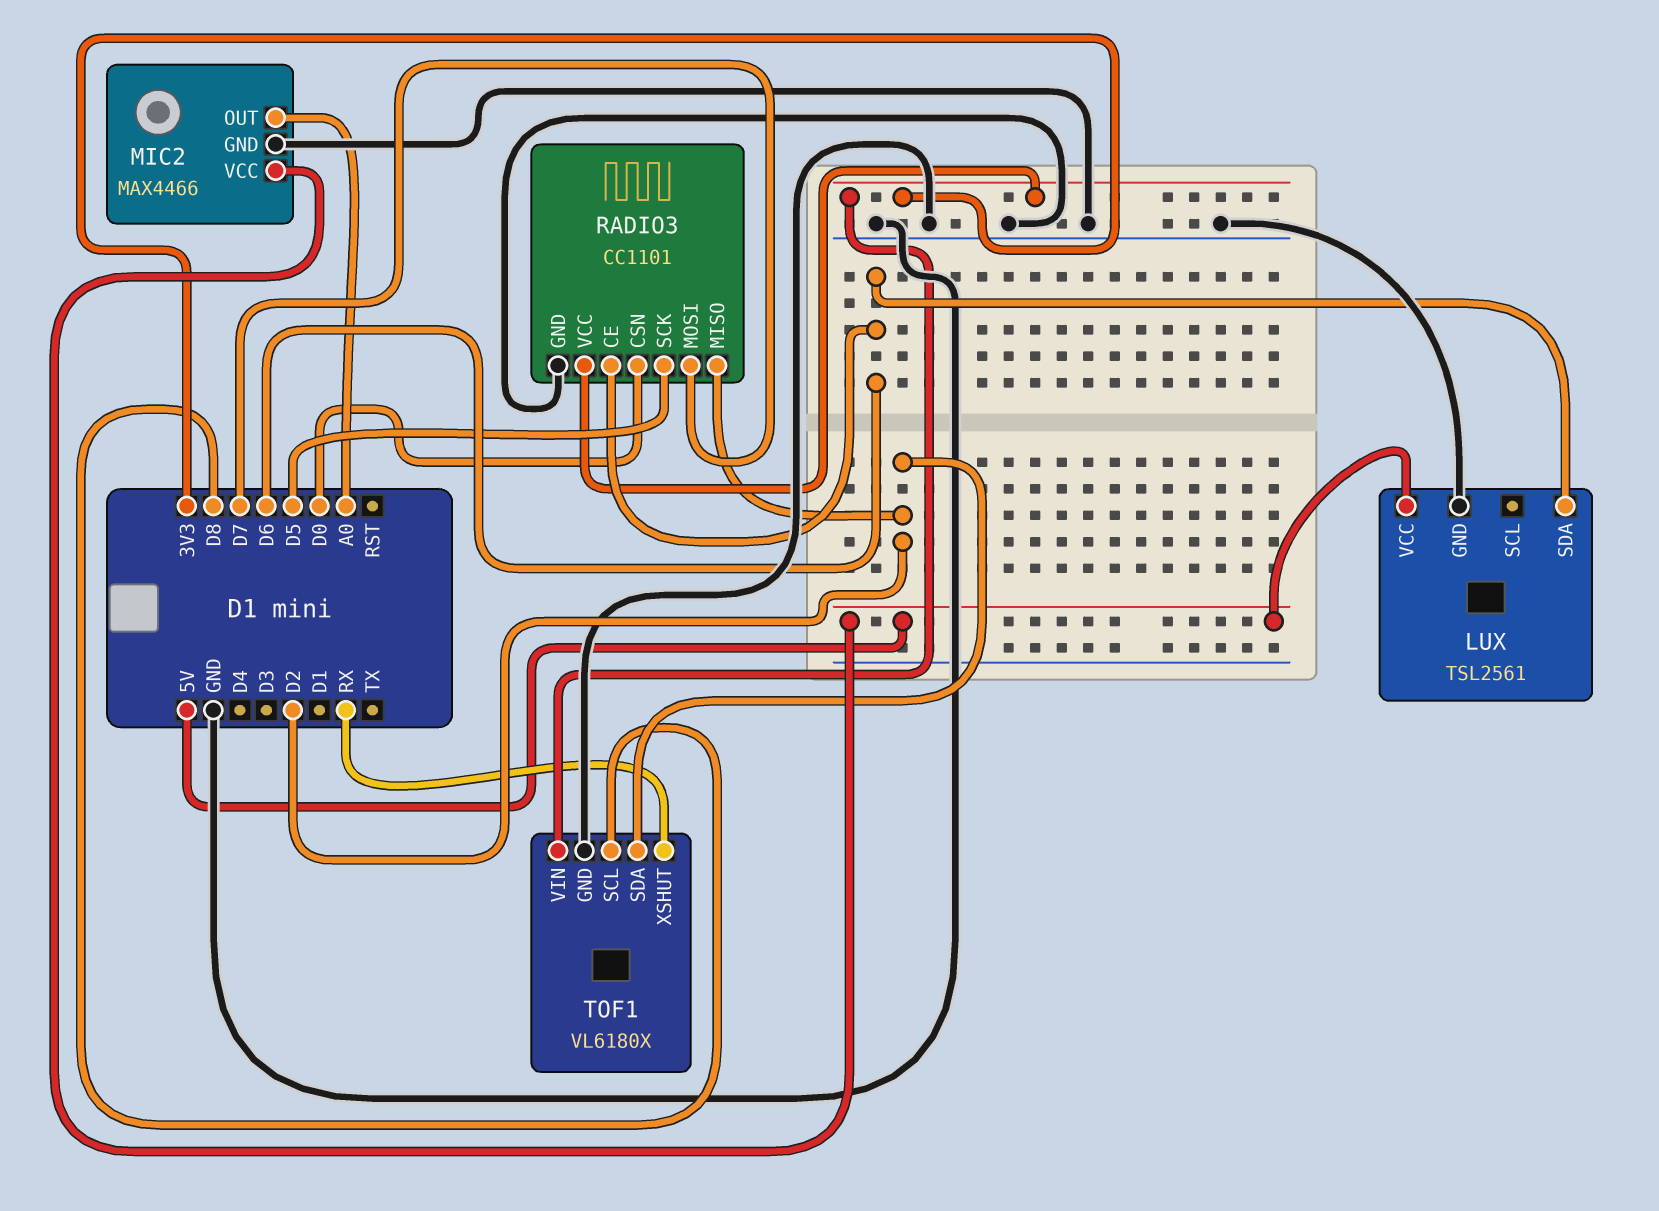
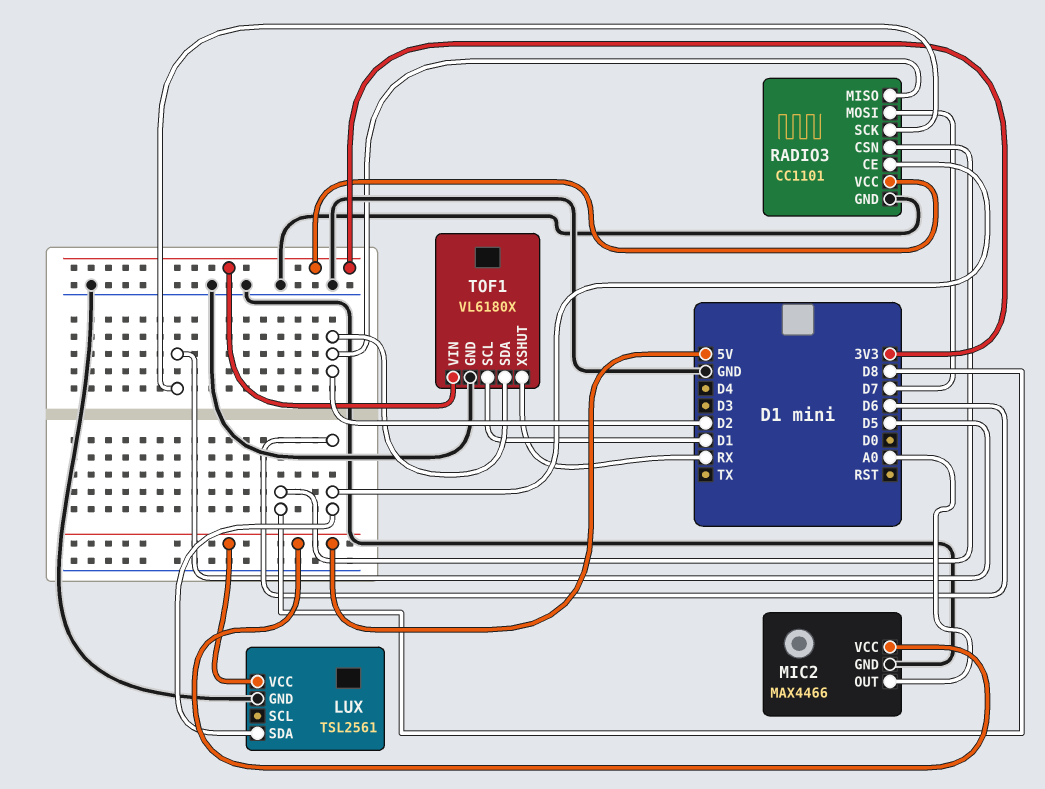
RADIO3 pin CSN: D0 -> D8
TOF1 pin SCL: D8 -> D1

